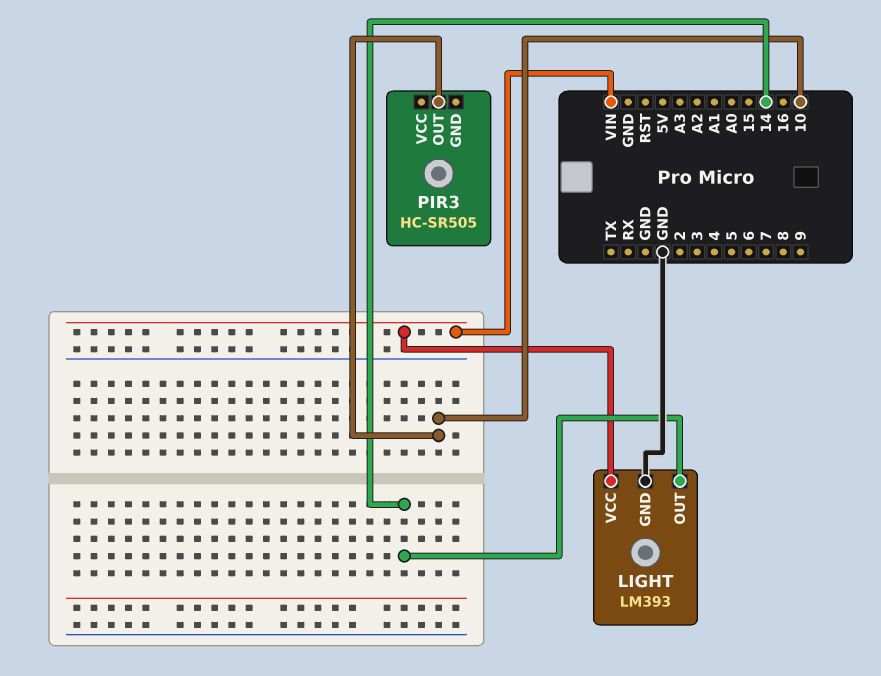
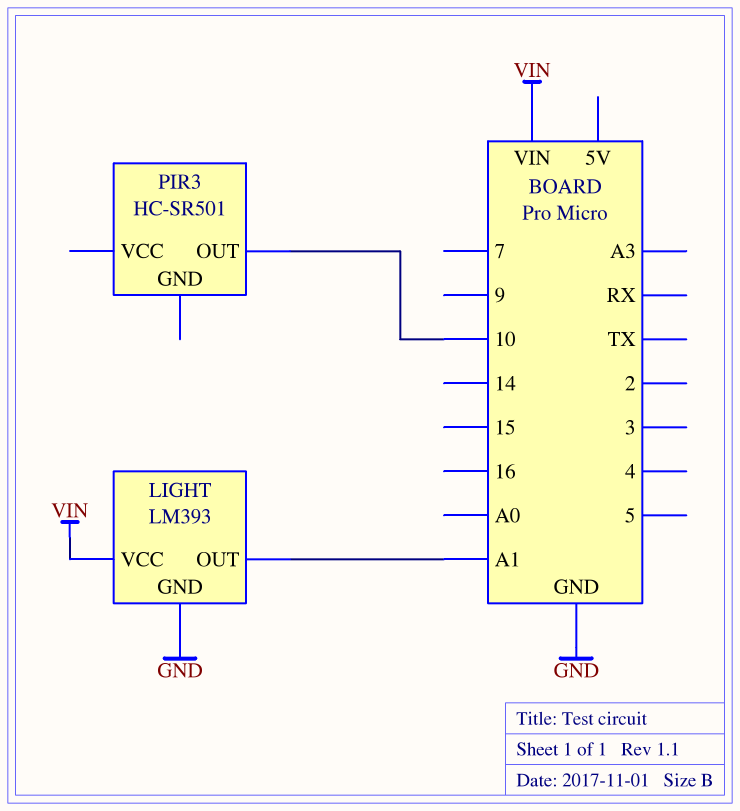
LIGHT pin OUT: 14 -> A1
PIR3: HC-SR505 -> HC-SR501

